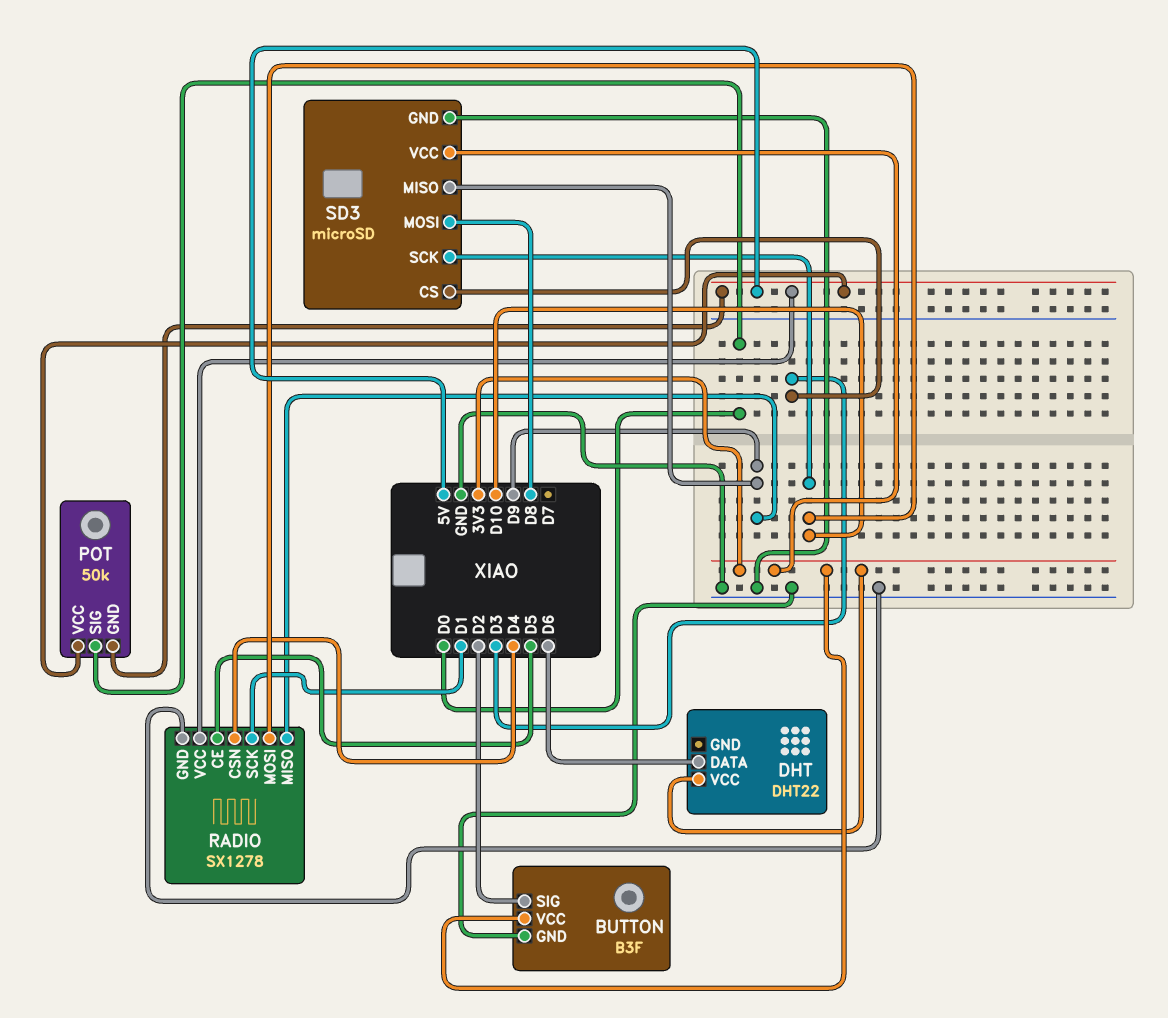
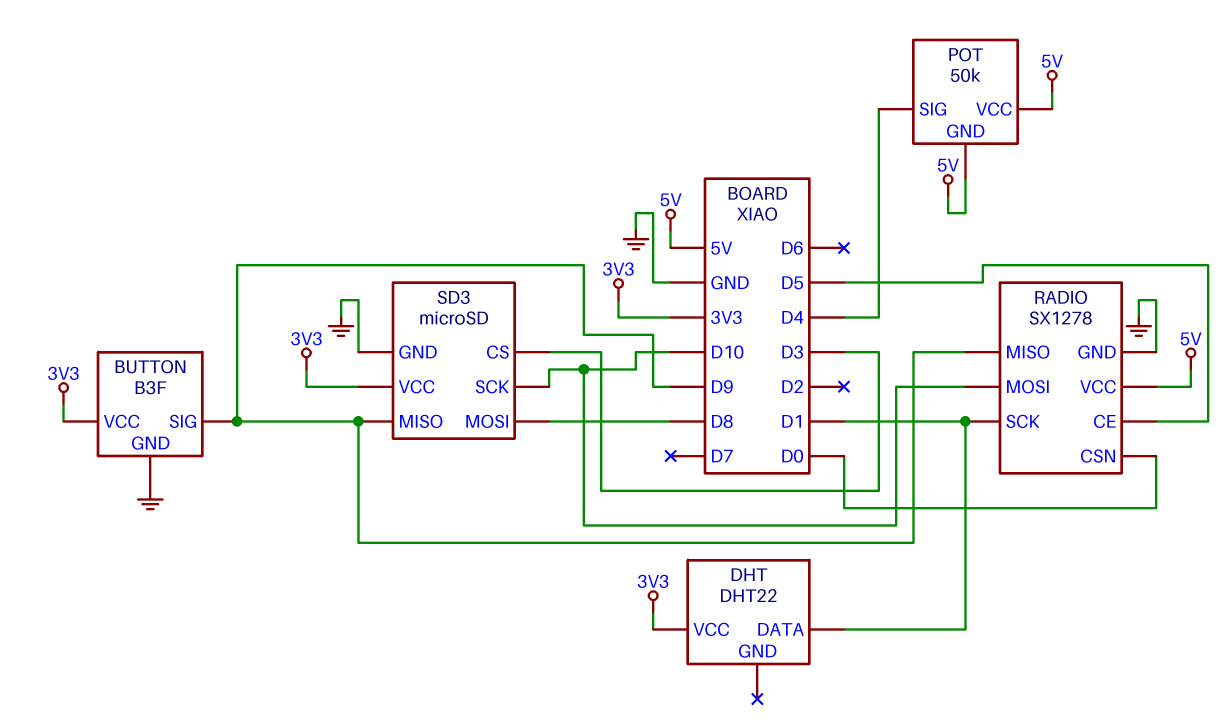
BUTTON pin SIG: D2 -> D9
DHT pin DATA: D6 -> D1
POT pin SIG: D0 -> D4
RADIO pin CSN: D4 -> D0

